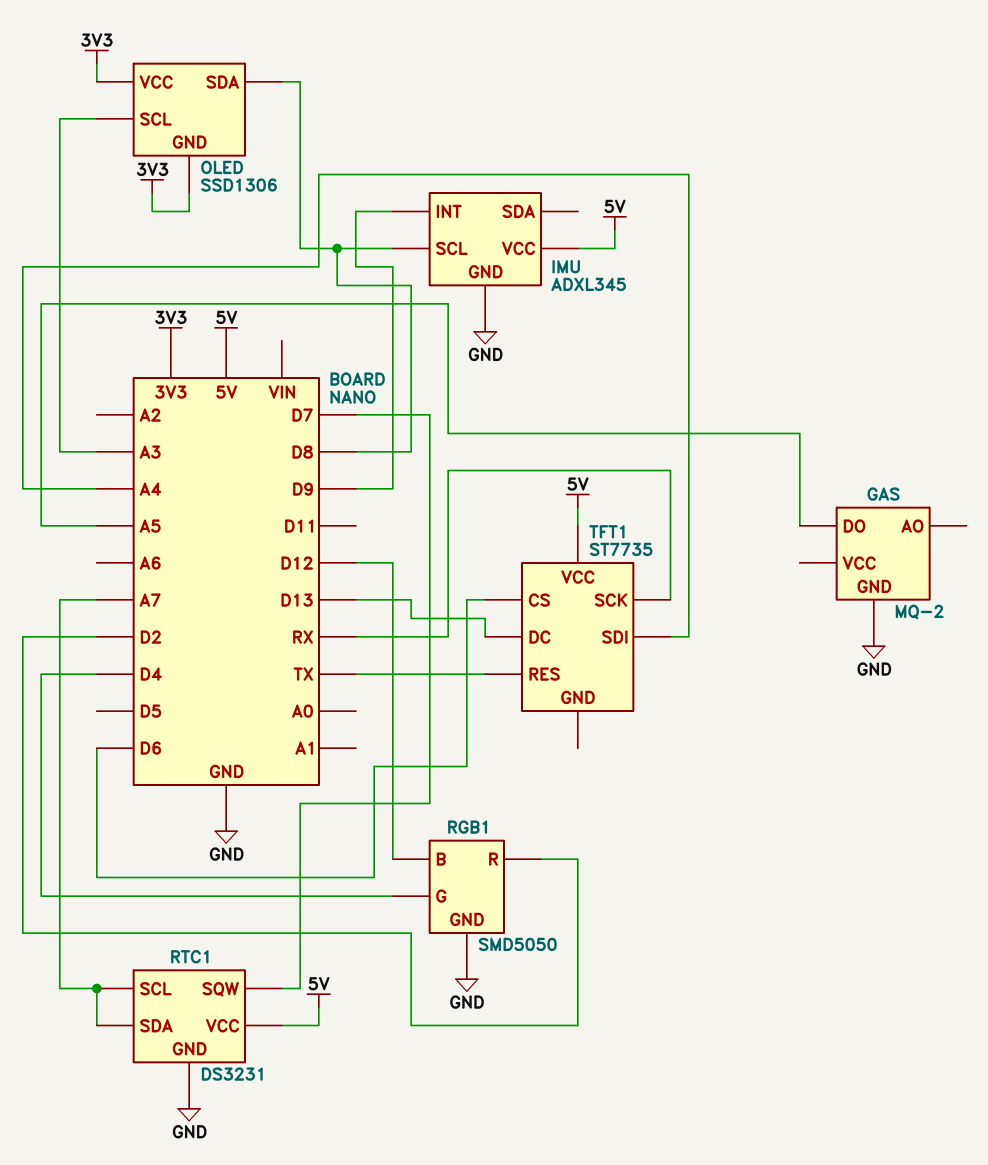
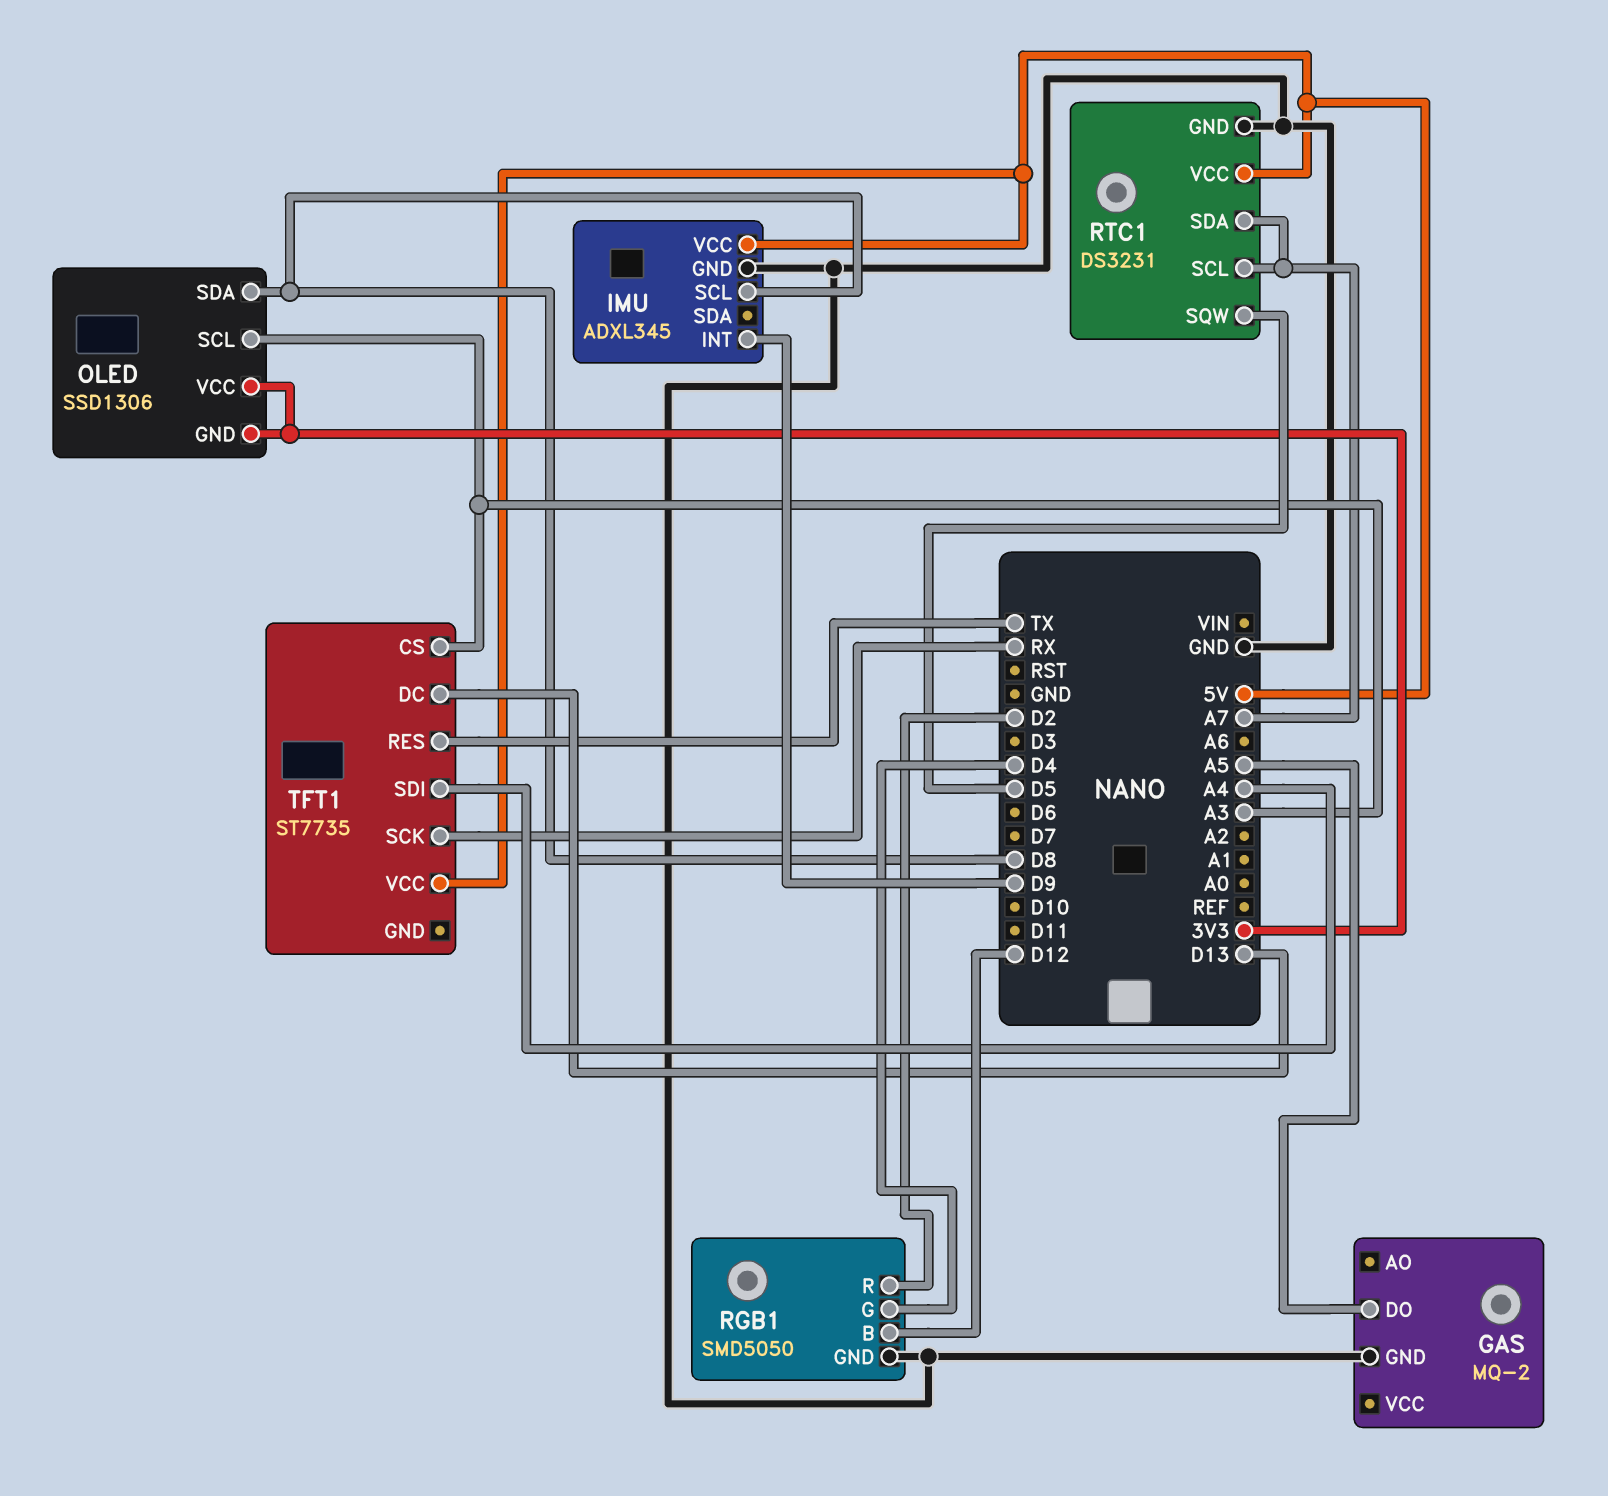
RTC1 pin SQW: D7 -> D5
TFT1 pin CS: D6 -> A3

